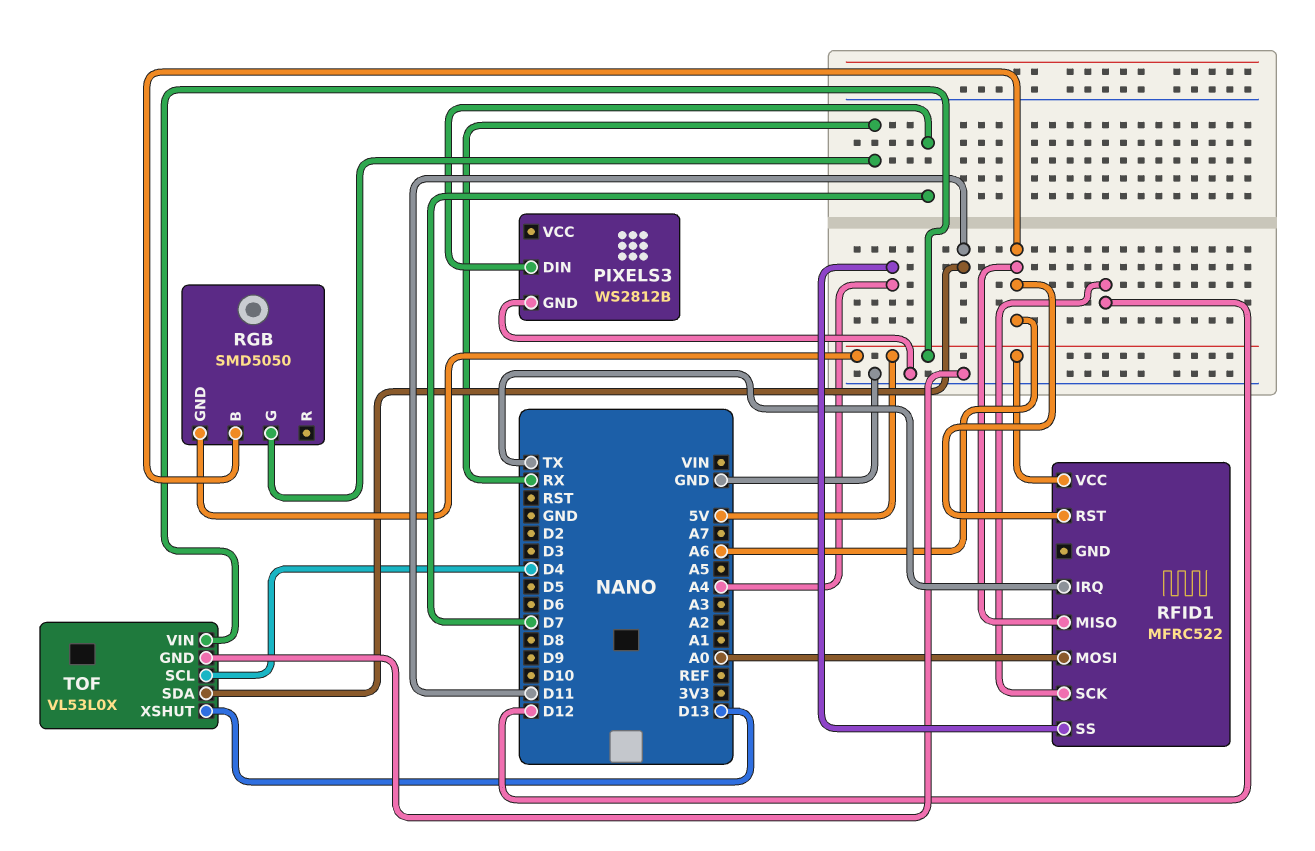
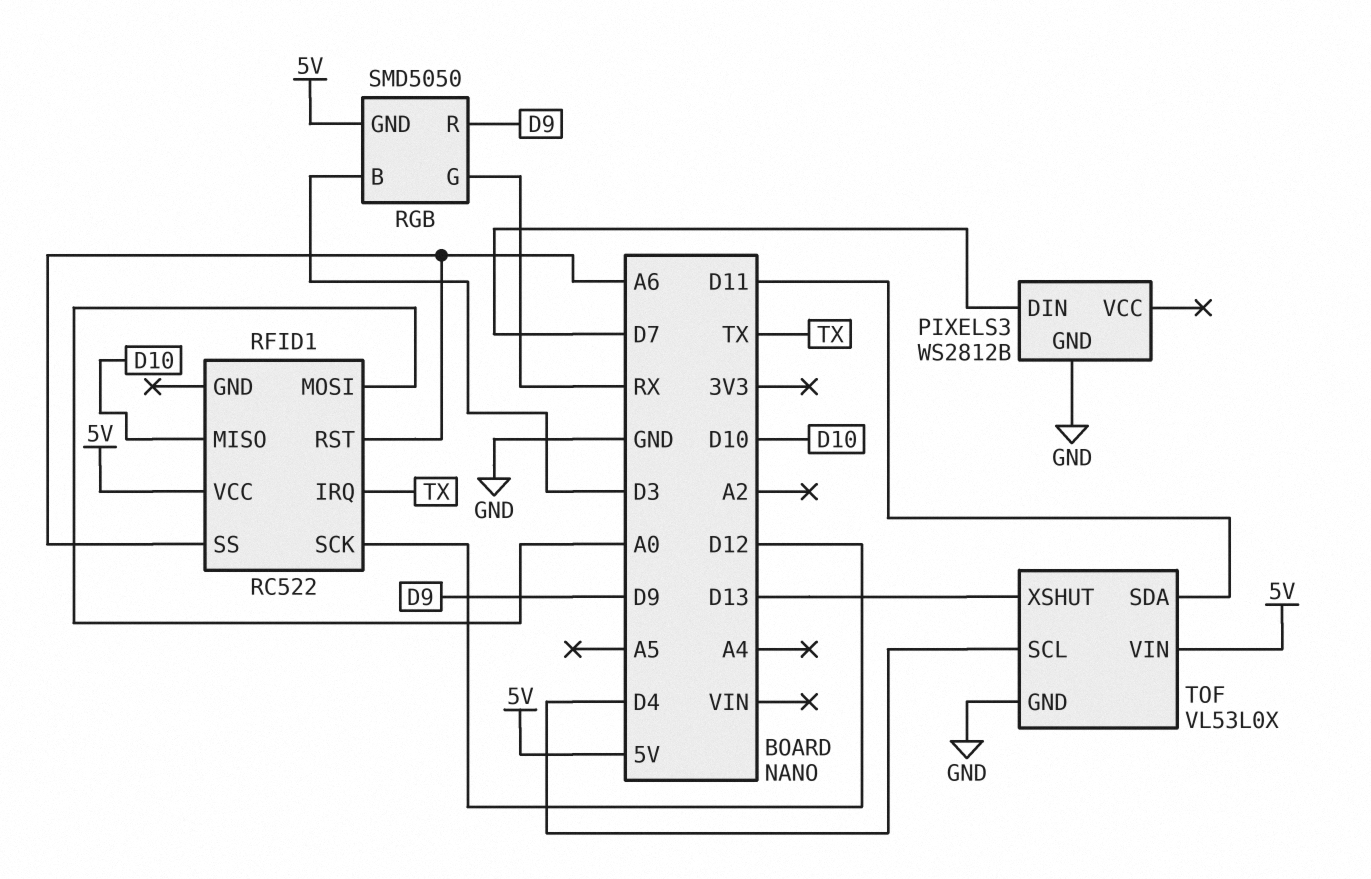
RFID1: MFRC522 -> RC522
RFID1 pin MISO: A6 -> D10
RFID1 pin SS: A4 -> A6
RGB pin B: A6 -> D3
RGB pin R: none -> D9

